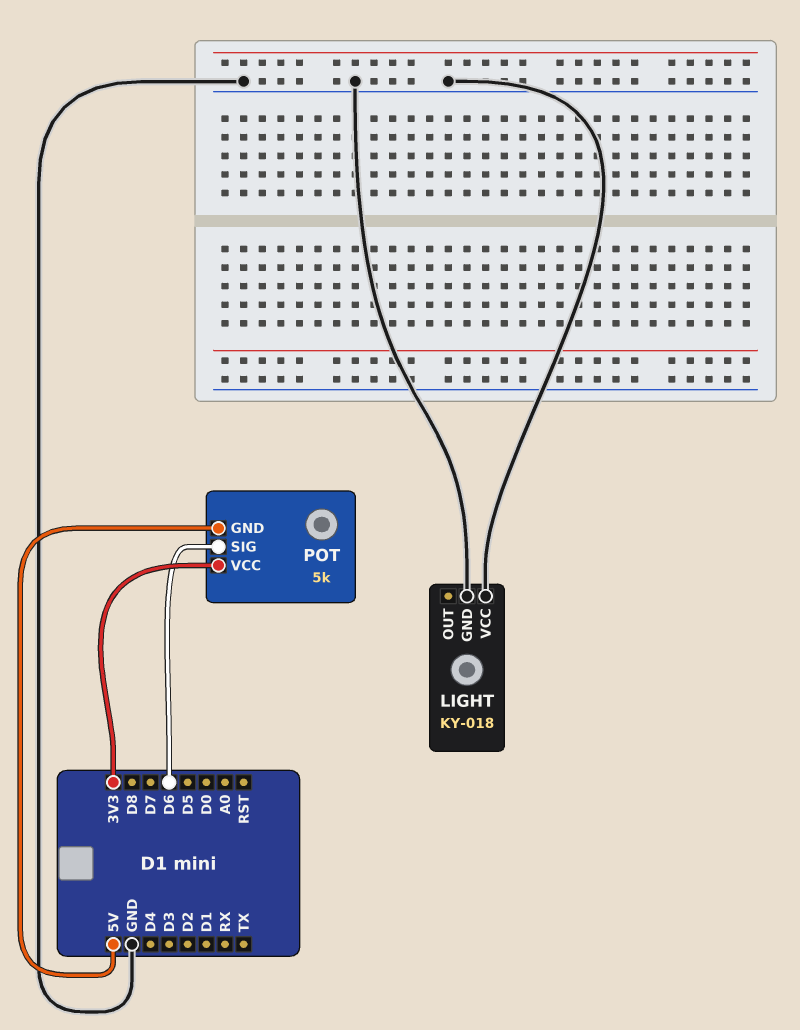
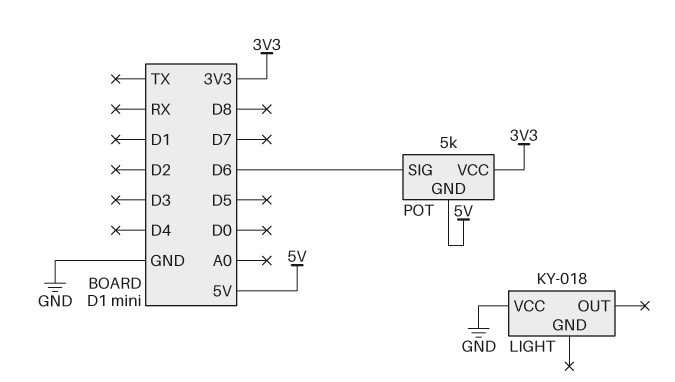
LIGHT pin GND: GND -> none

